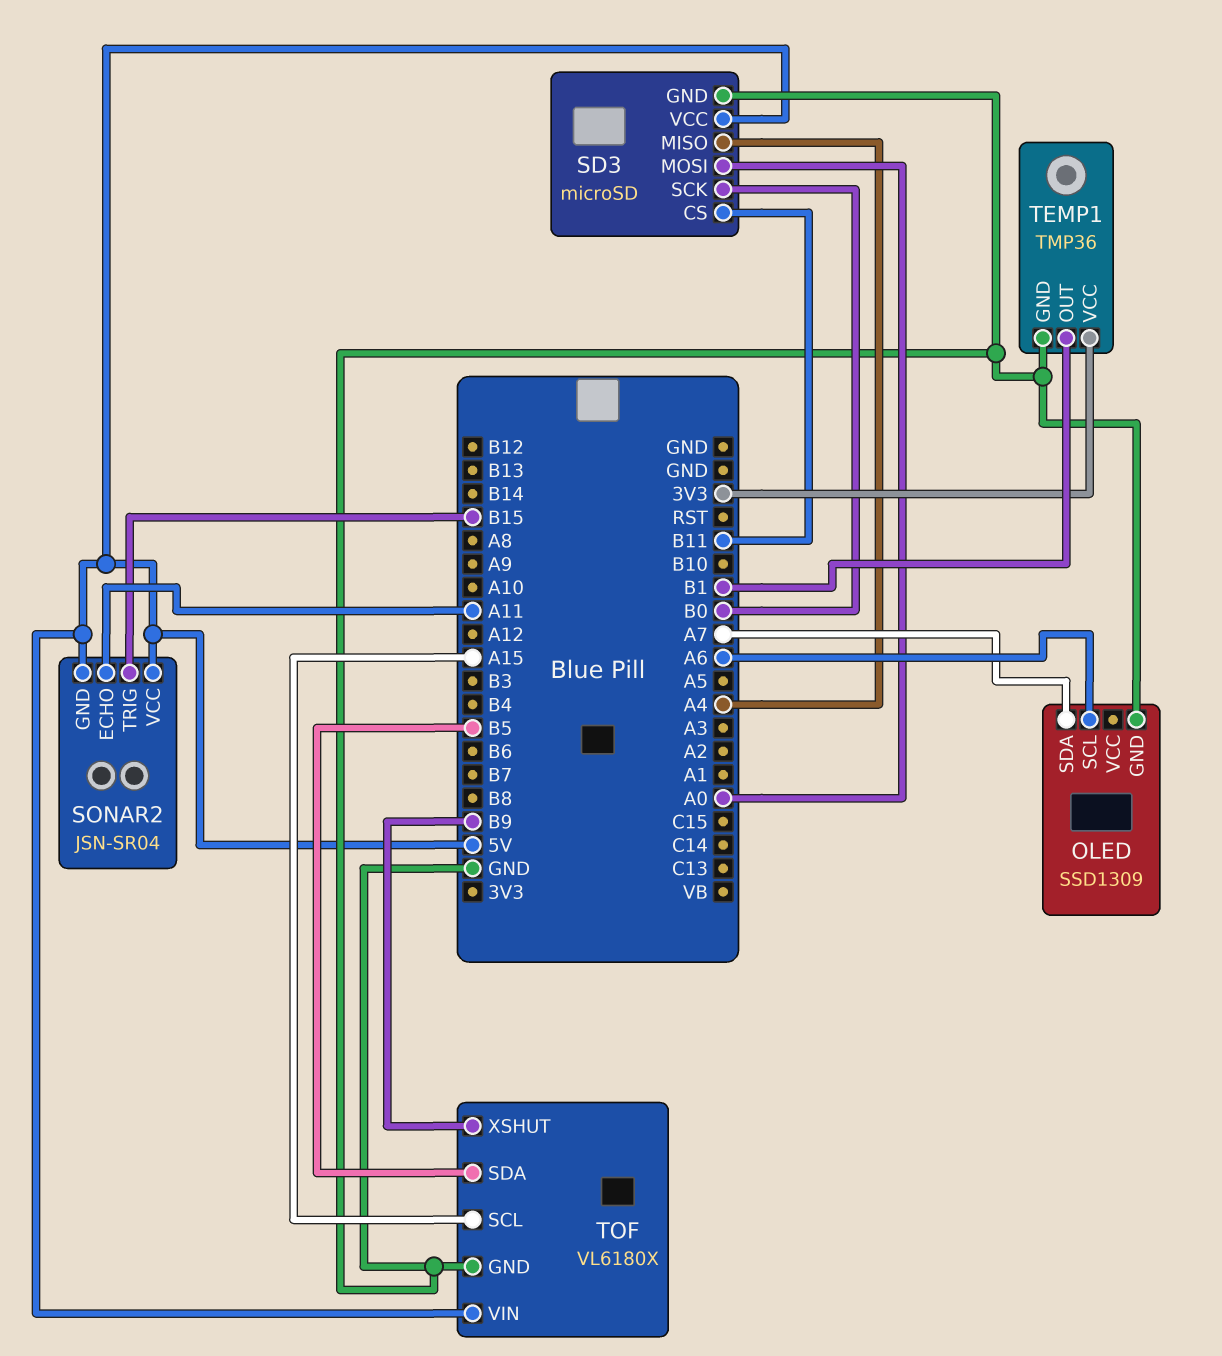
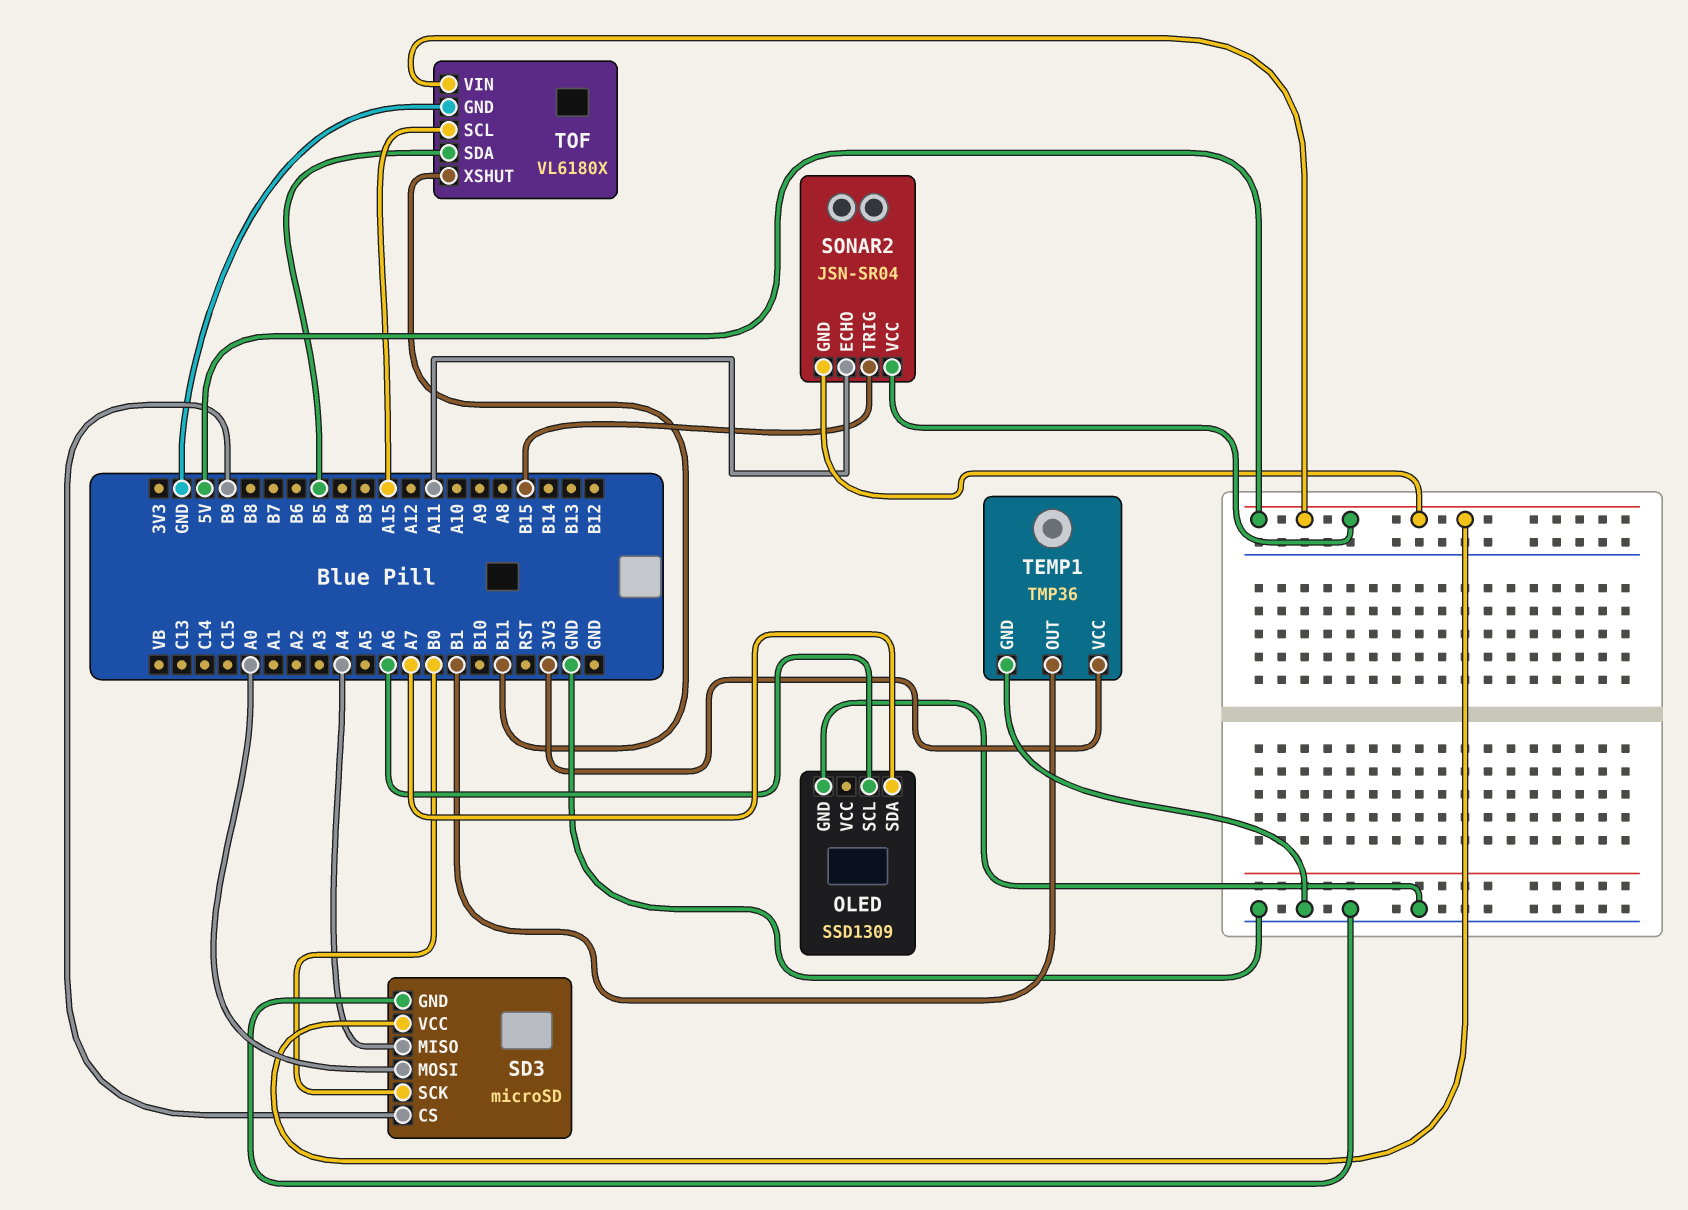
SD3 pin CS: B11 -> B9
TOF pin XSHUT: B9 -> B11

